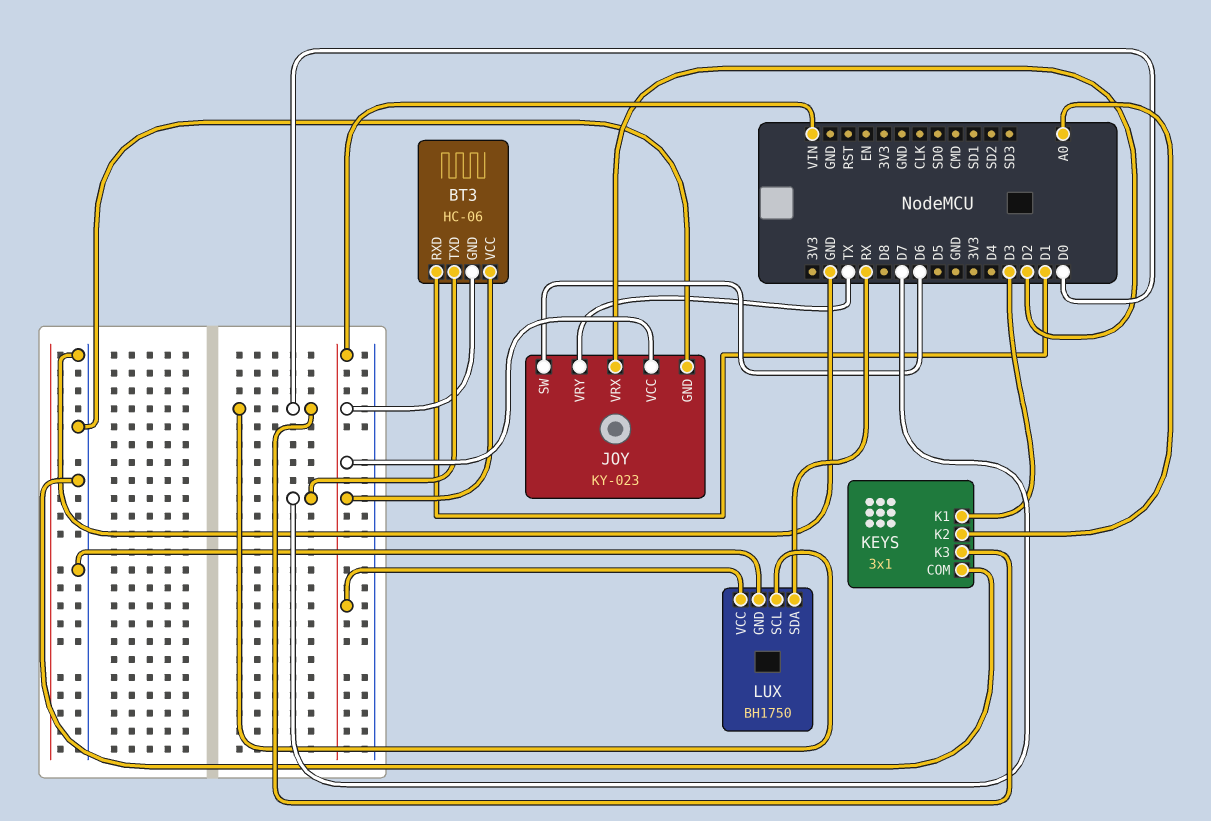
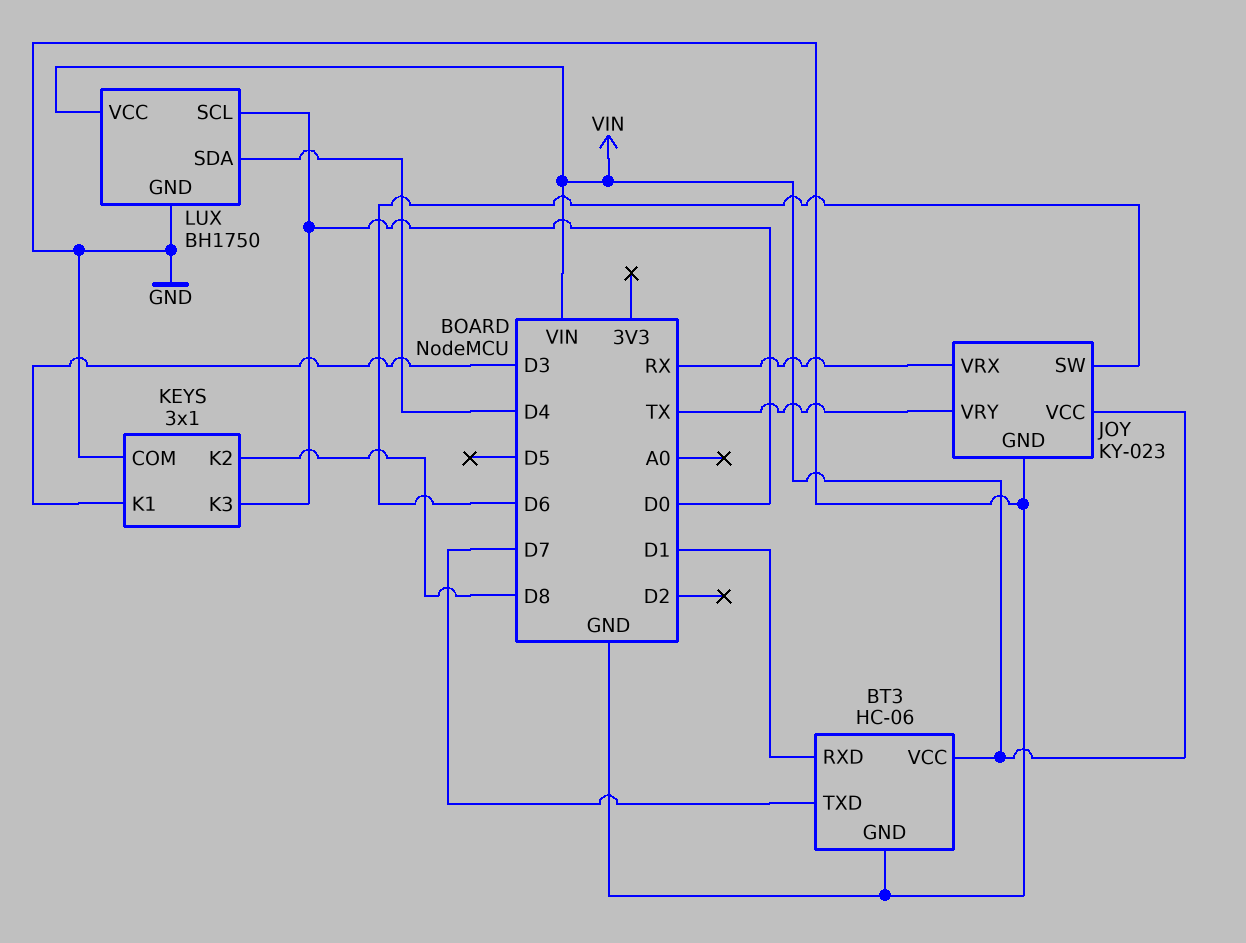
BT3 pin GND: VIN -> GND
JOY pin VRX: D2 -> RX
KEYS pin K2: A0 -> D8
LUX pin SDA: RX -> D4

